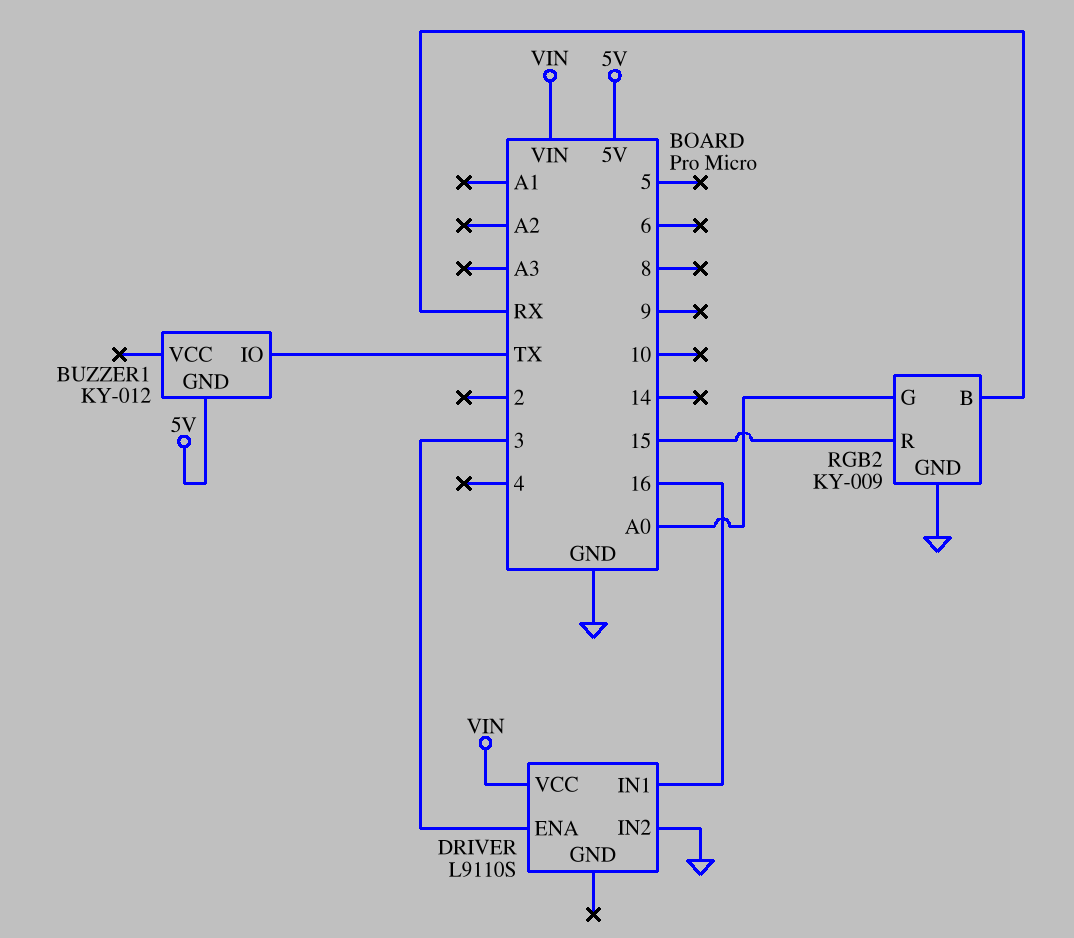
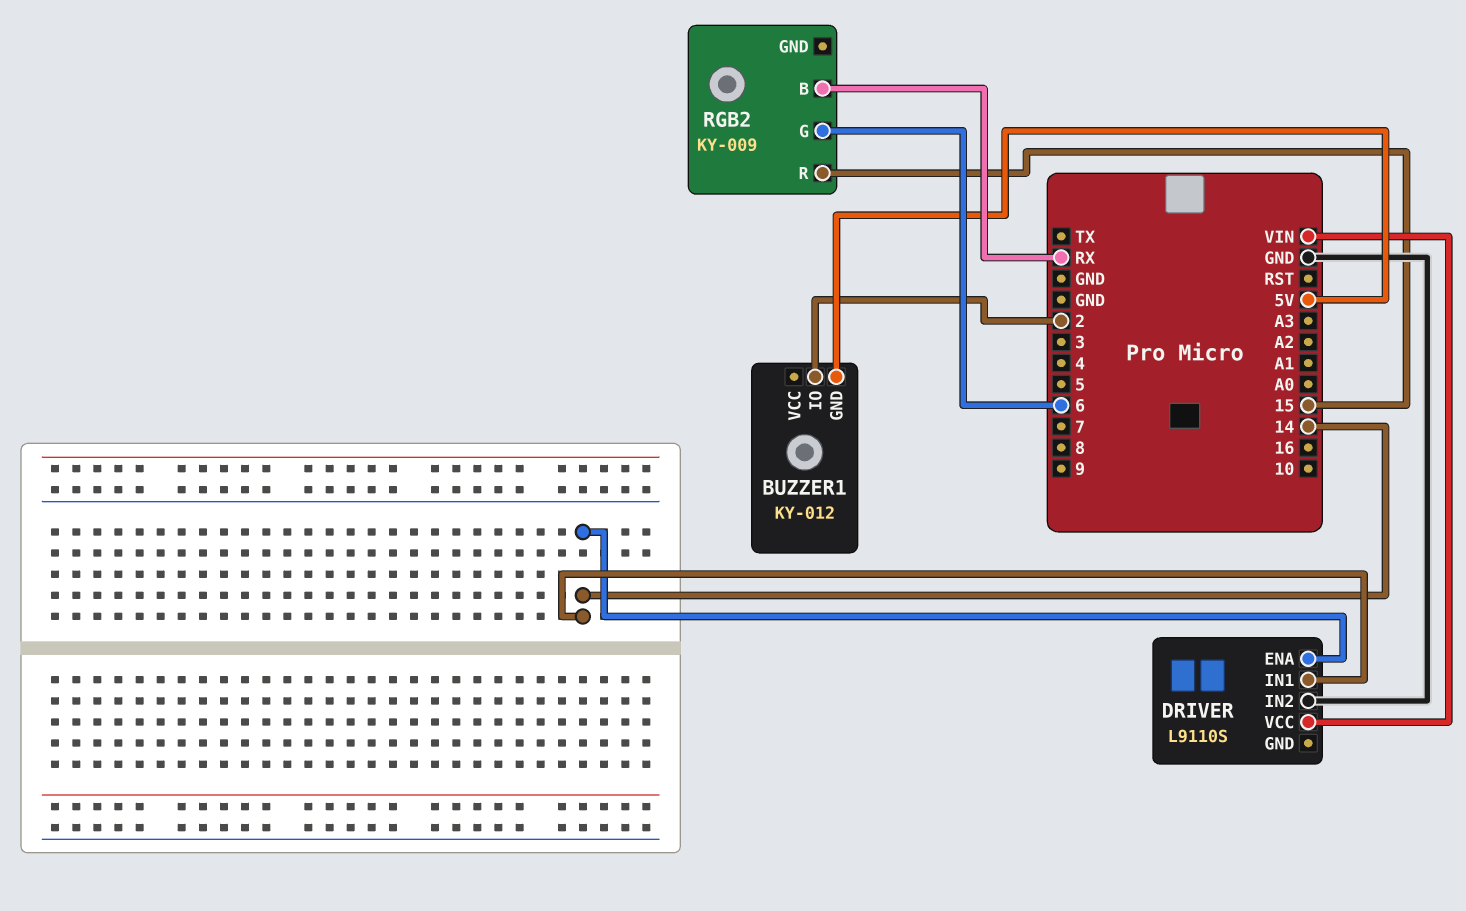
BUZZER1 pin IO: TX -> 2
DRIVER pin ENA: 3 -> 14
DRIVER pin IN1: 16 -> 14
RGB2 pin G: A0 -> 6
RGB2 pin GND: GND -> none

